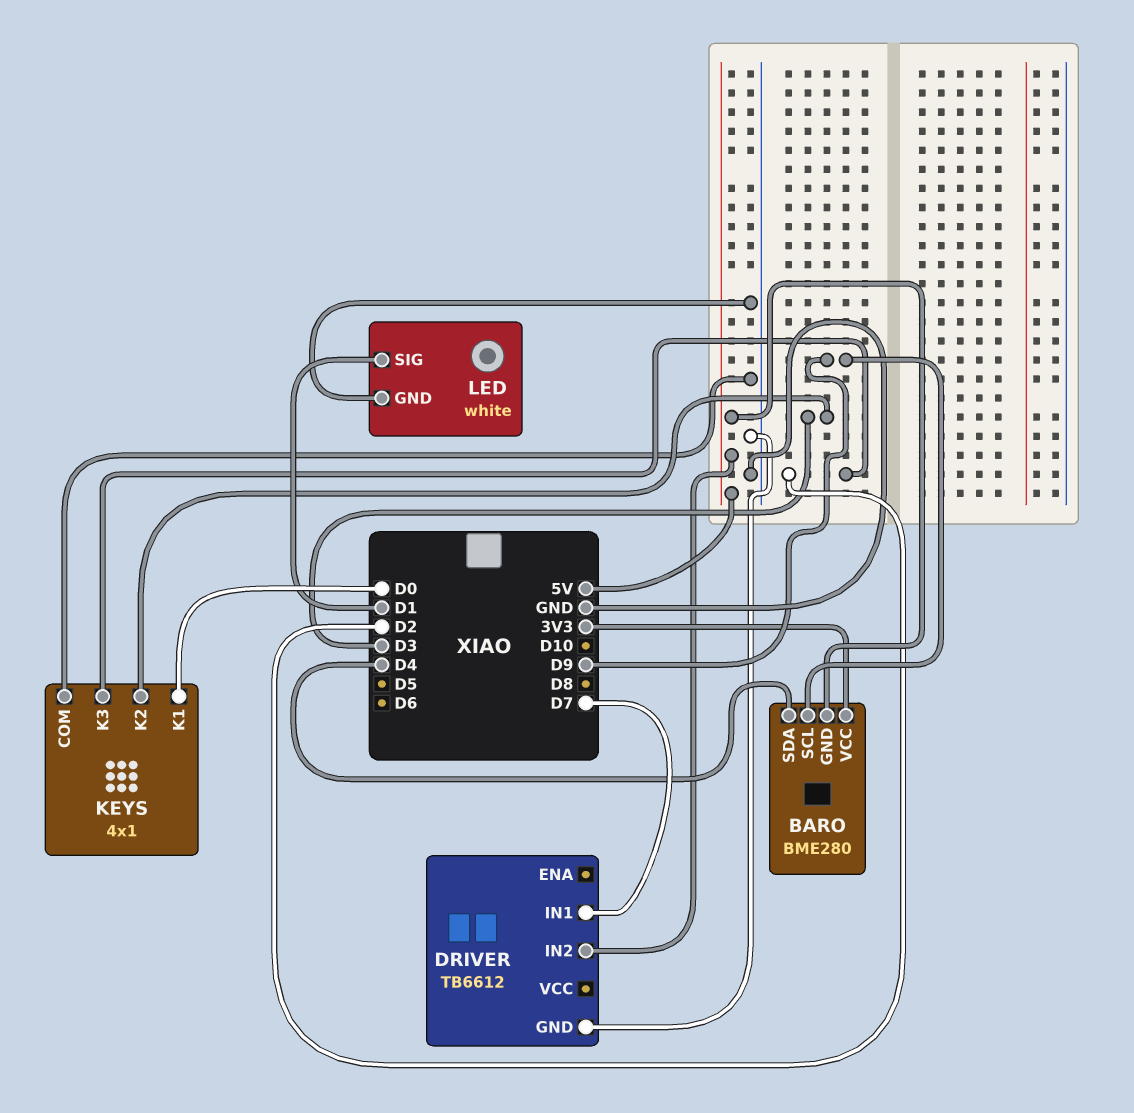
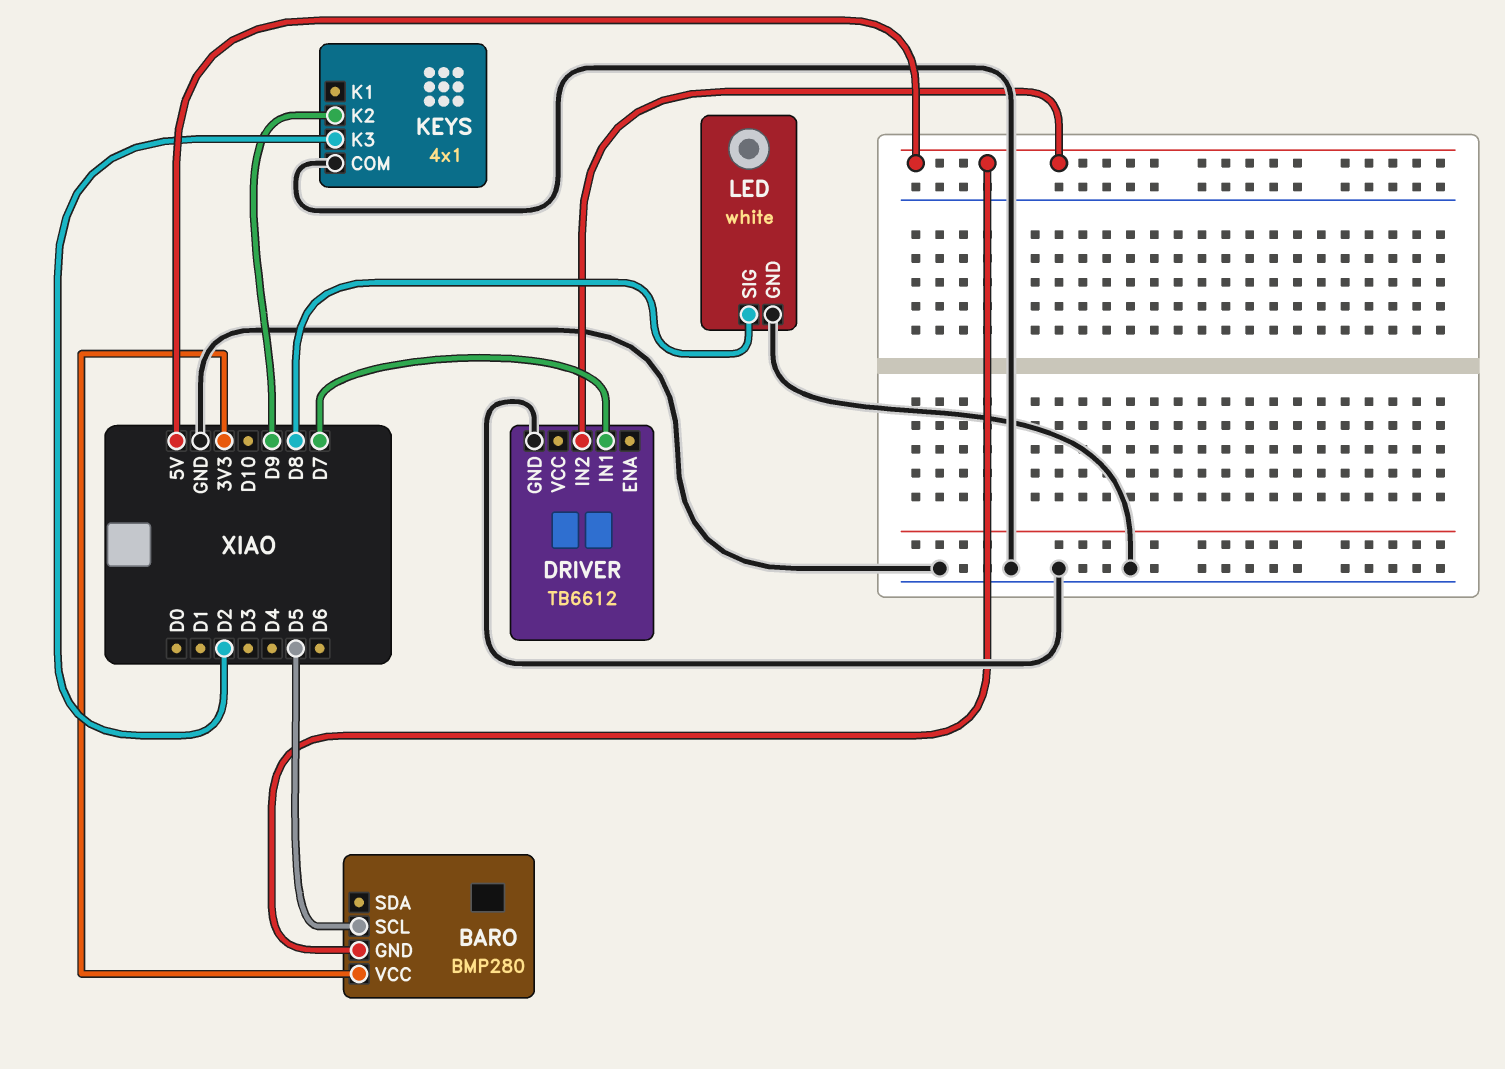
BARO: BME280 -> BMP280
BARO pin SCL: D9 -> D5
BARO pin SDA: D4 -> none
KEYS pin K1: D0 -> none
KEYS pin K2: D3 -> D9
LED pin SIG: D1 -> D8

